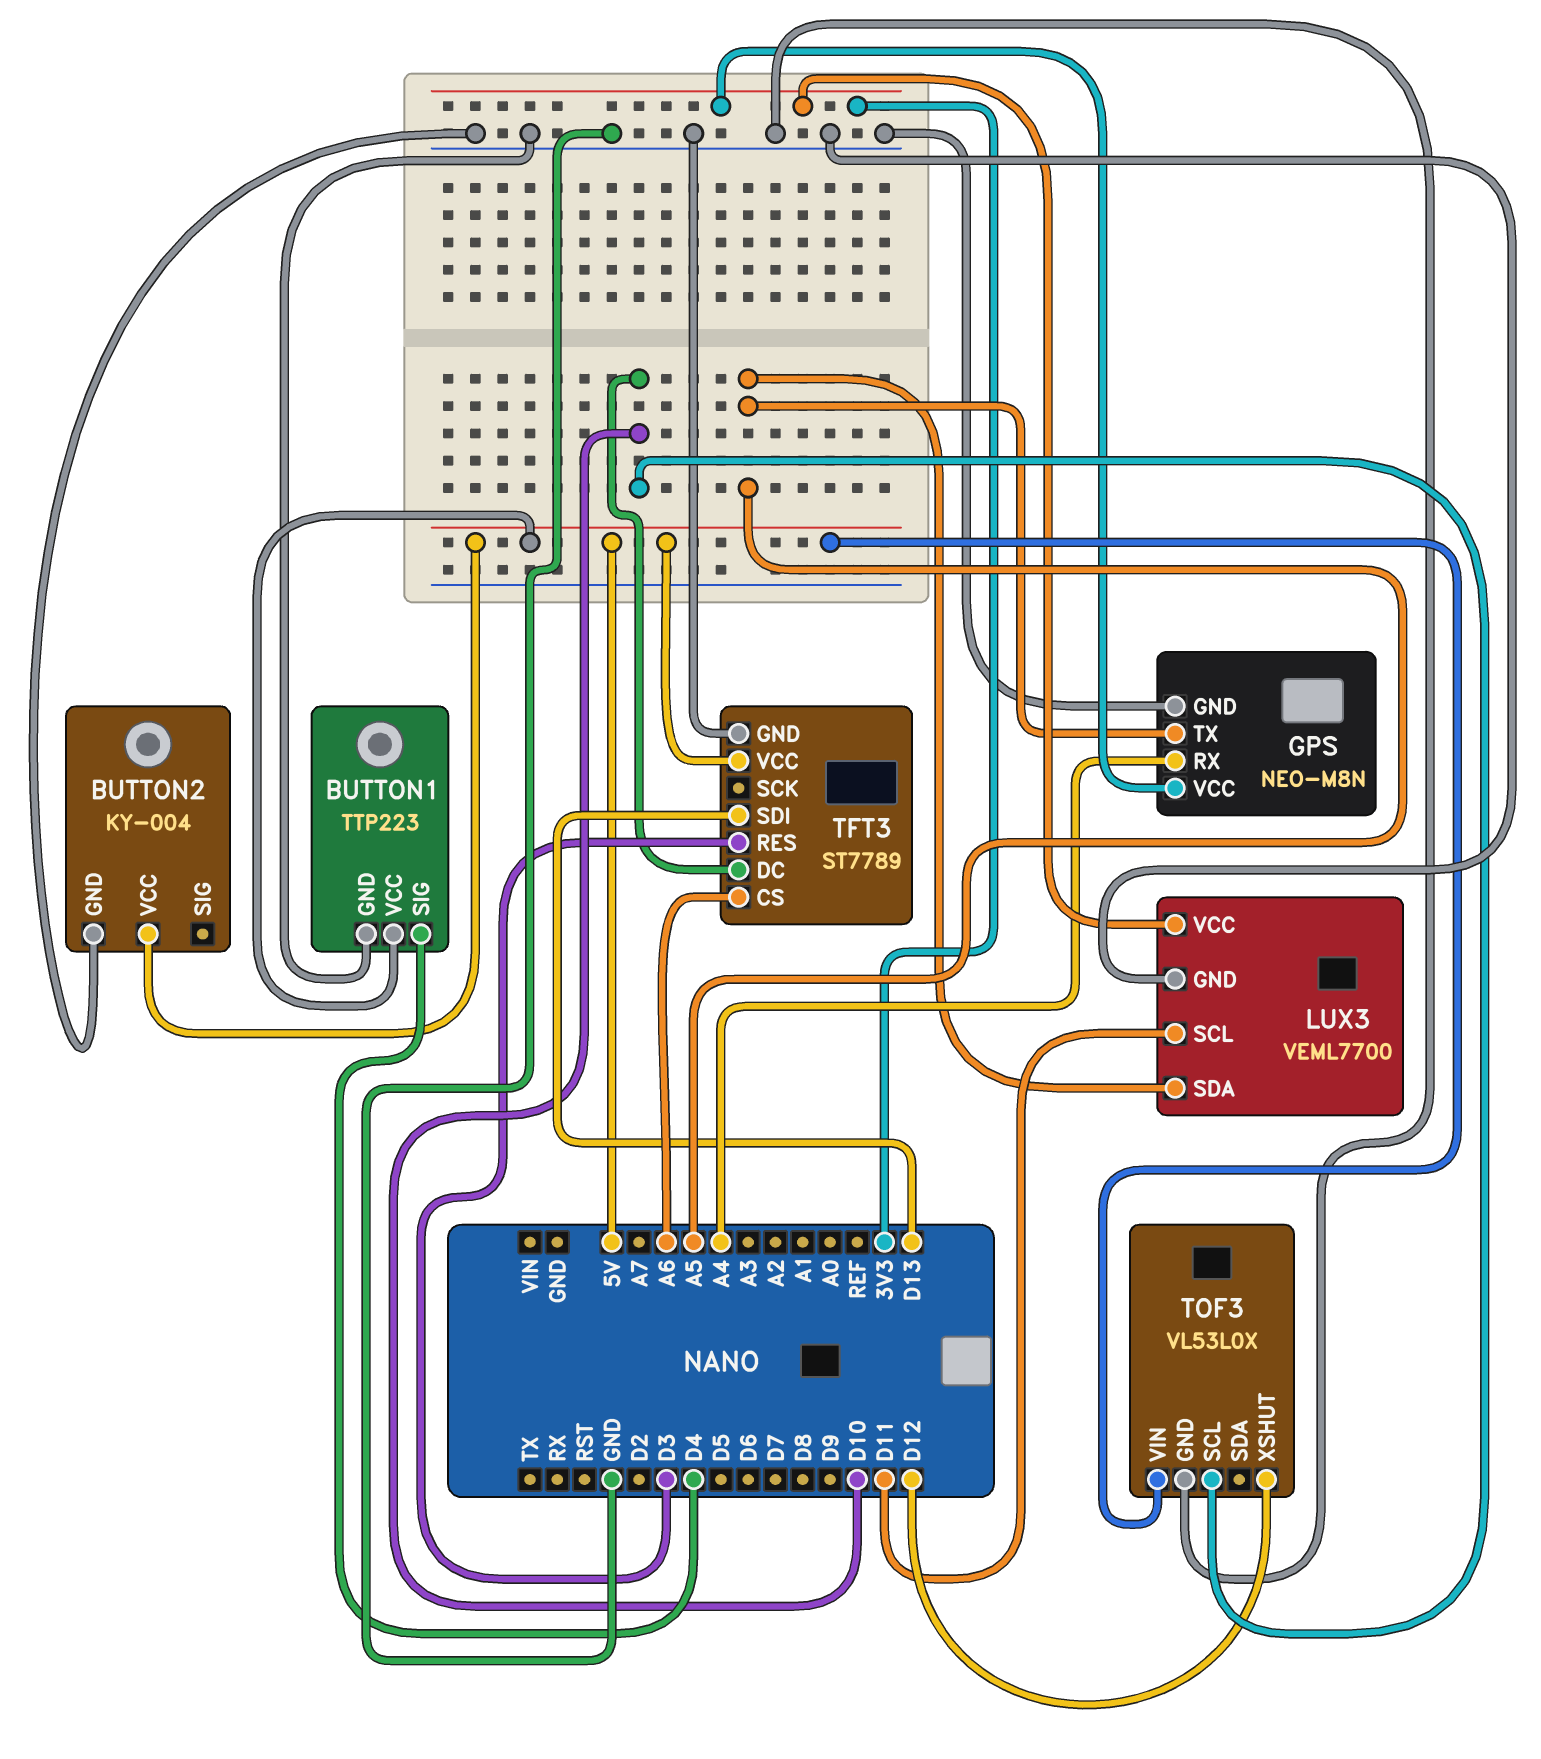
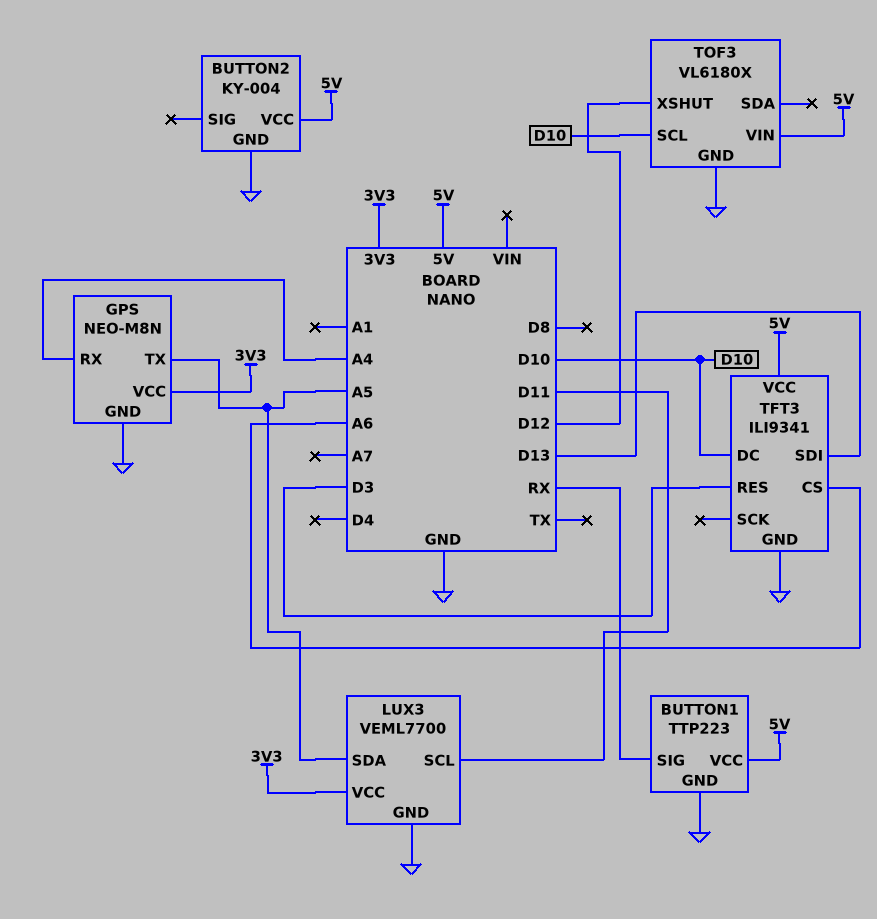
BUTTON1 pin SIG: D4 -> RX
TFT3: ST7789 -> ILI9341
TOF3: VL53L0X -> VL6180X

